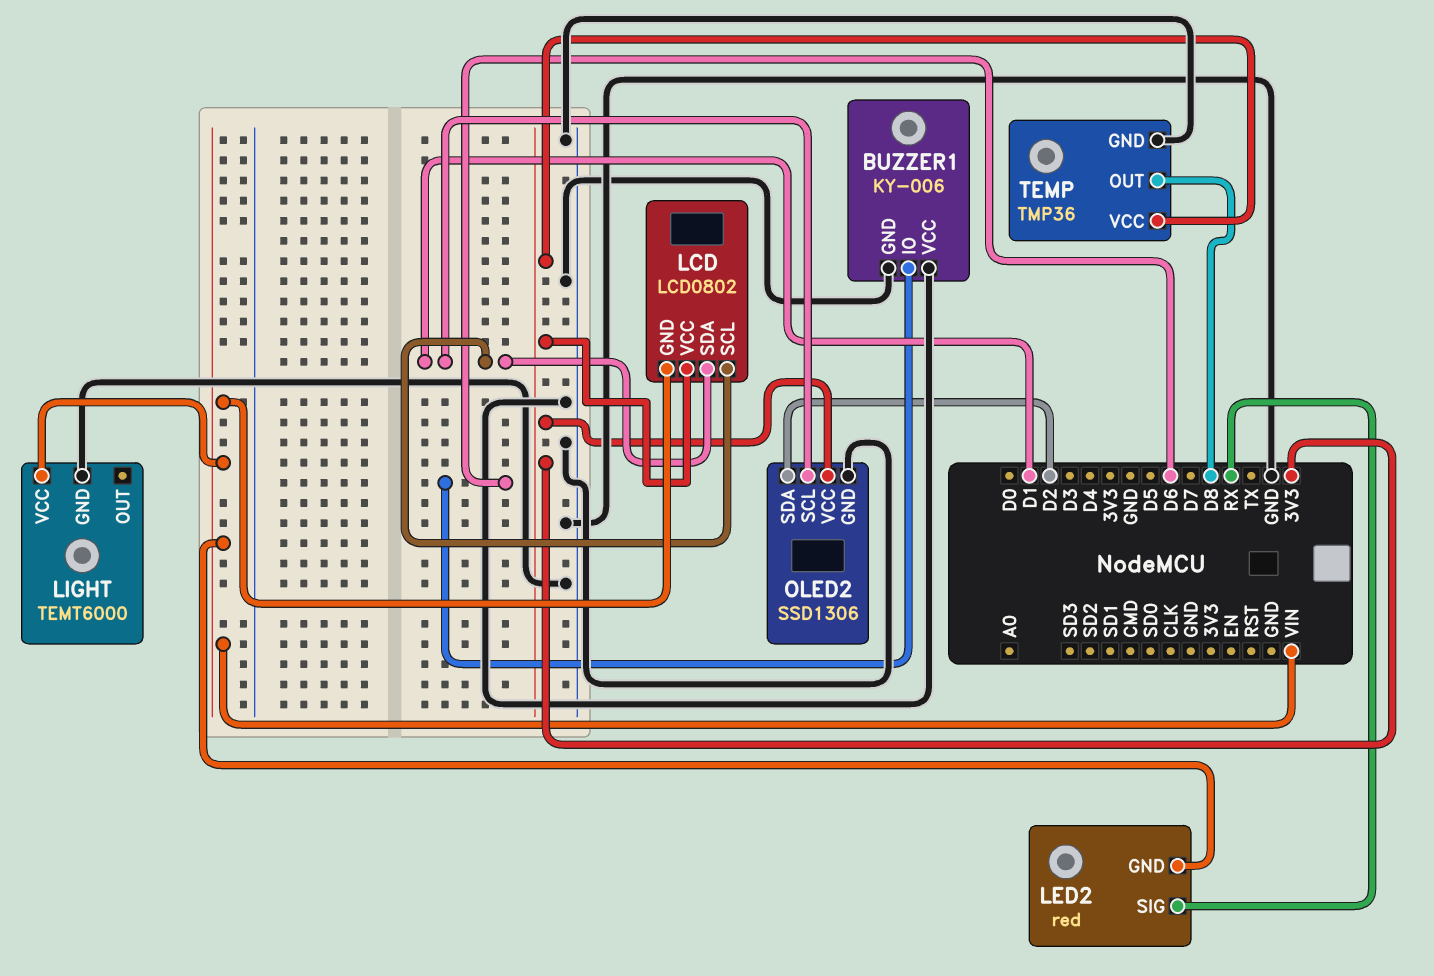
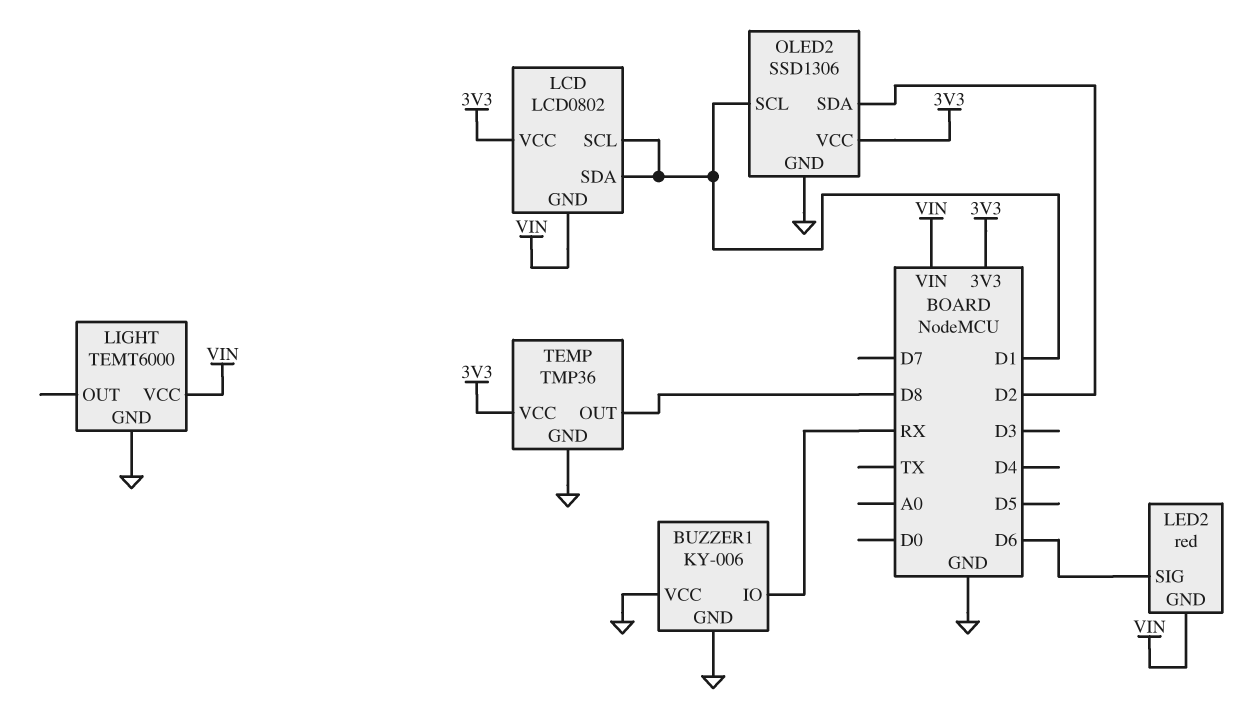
BUZZER1 pin IO: D6 -> RX
LED2 pin SIG: RX -> D6

